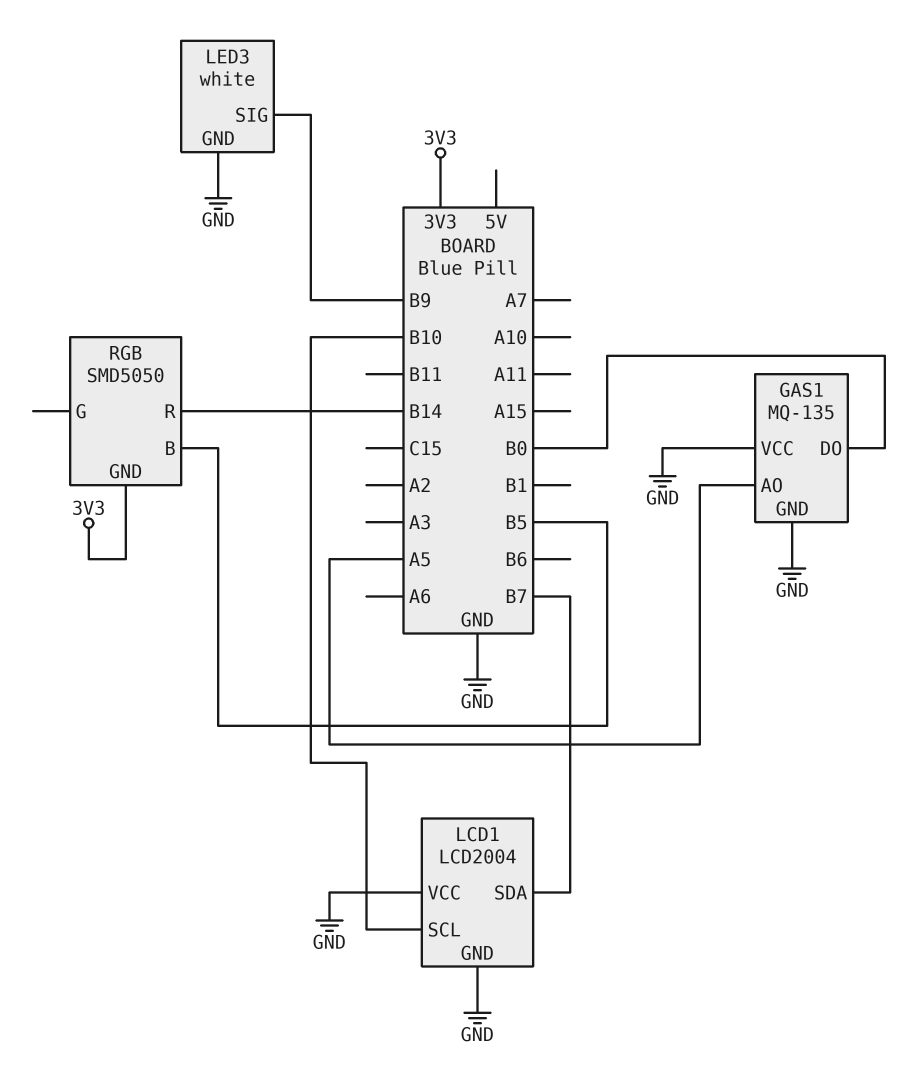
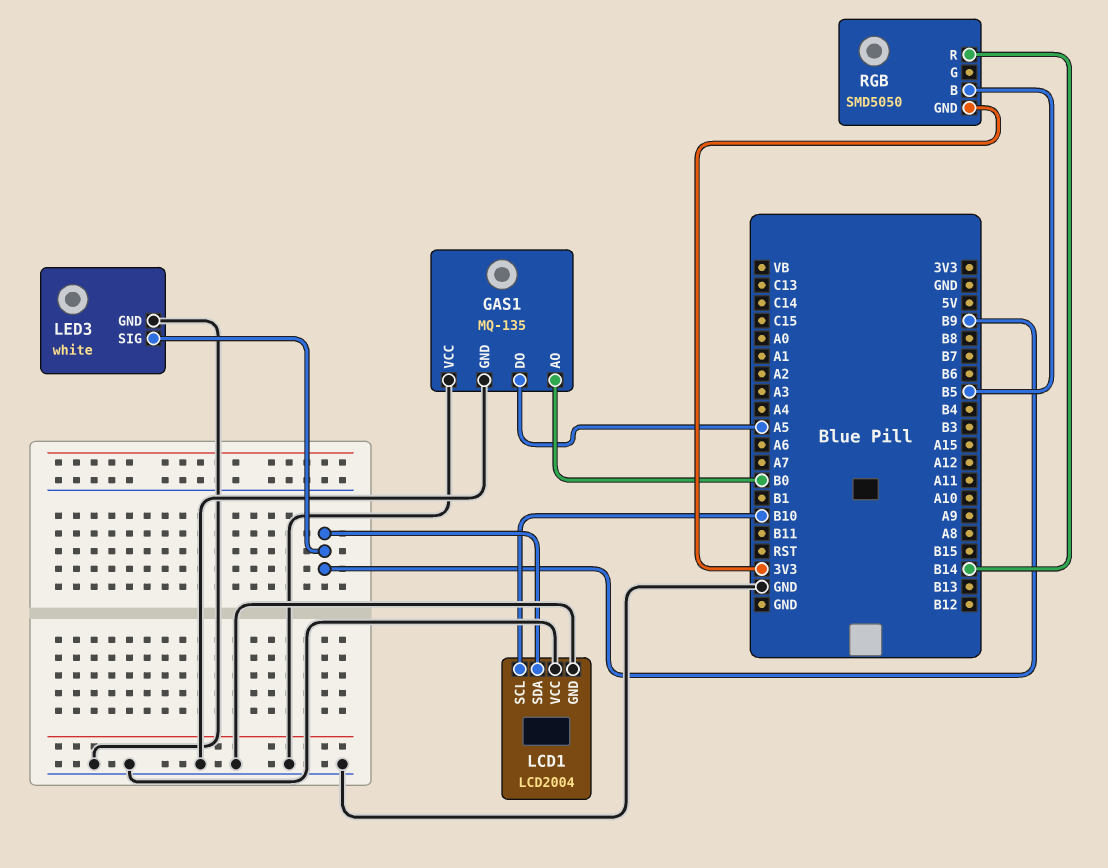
GAS1 pin AO: A5 -> B0
GAS1 pin DO: B0 -> A5
LCD1 pin SDA: B7 -> B9

